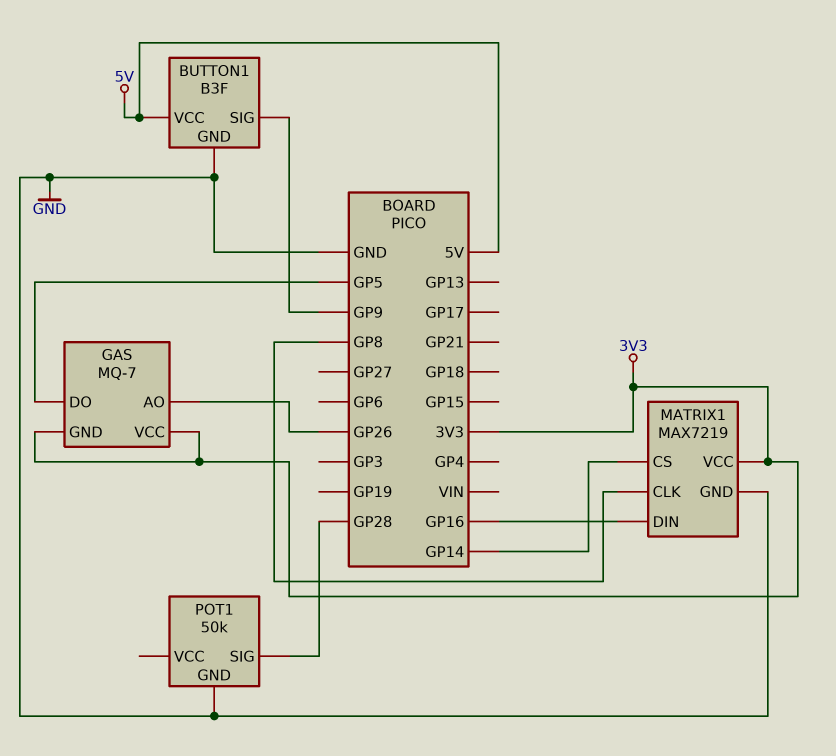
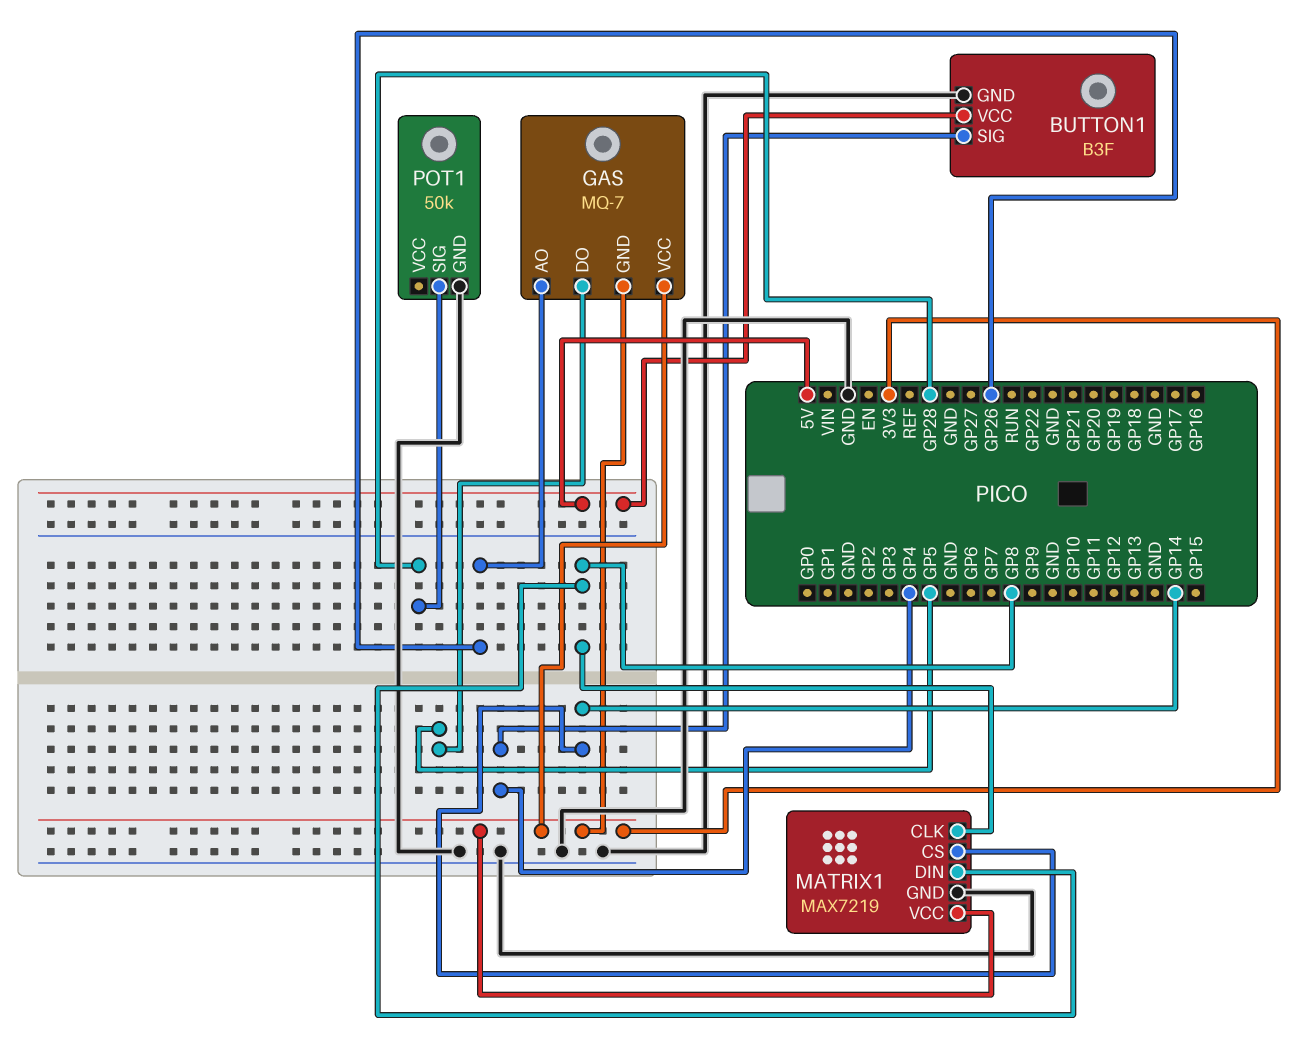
BUTTON1 pin SIG: GP9 -> GP4
MATRIX1 pin DIN: GP16 -> GP8

